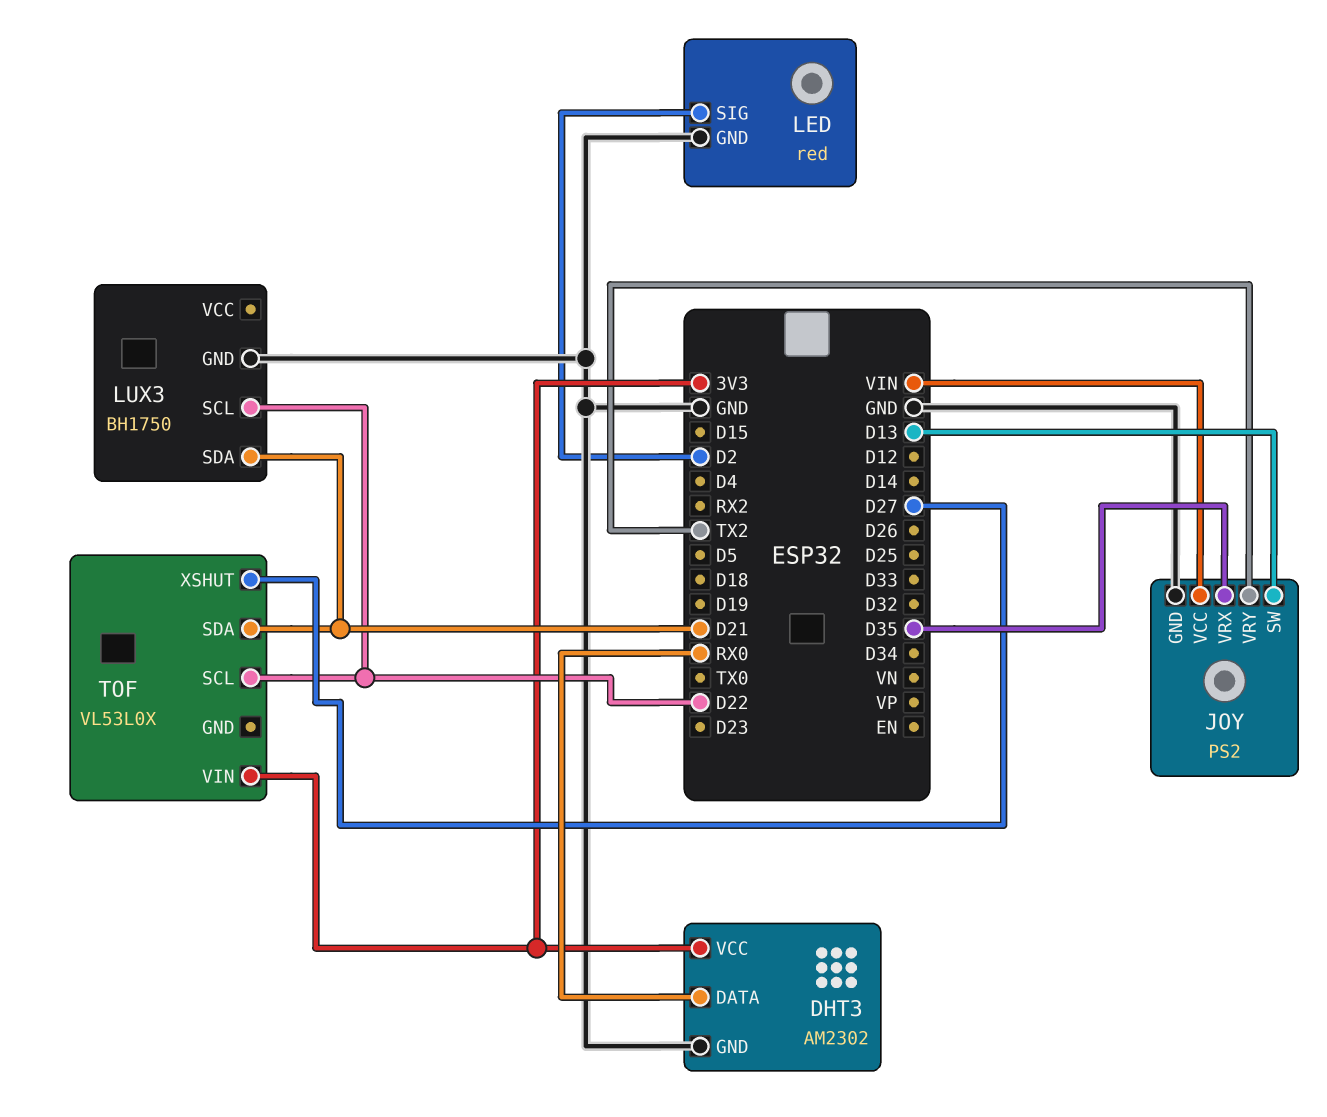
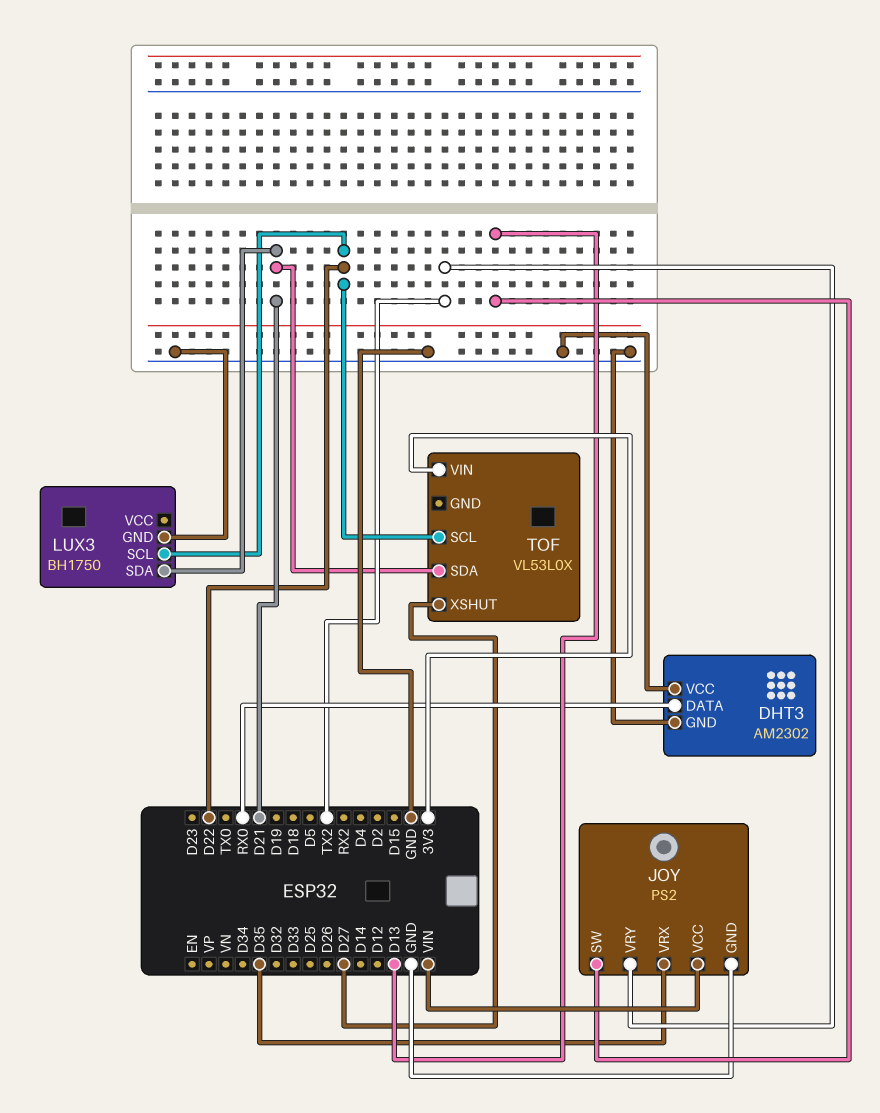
DHT3 pin VCC: 3V3 -> GND
LED: red -> none
LED pin GND: GND -> none
LED pin SIG: D2 -> none

